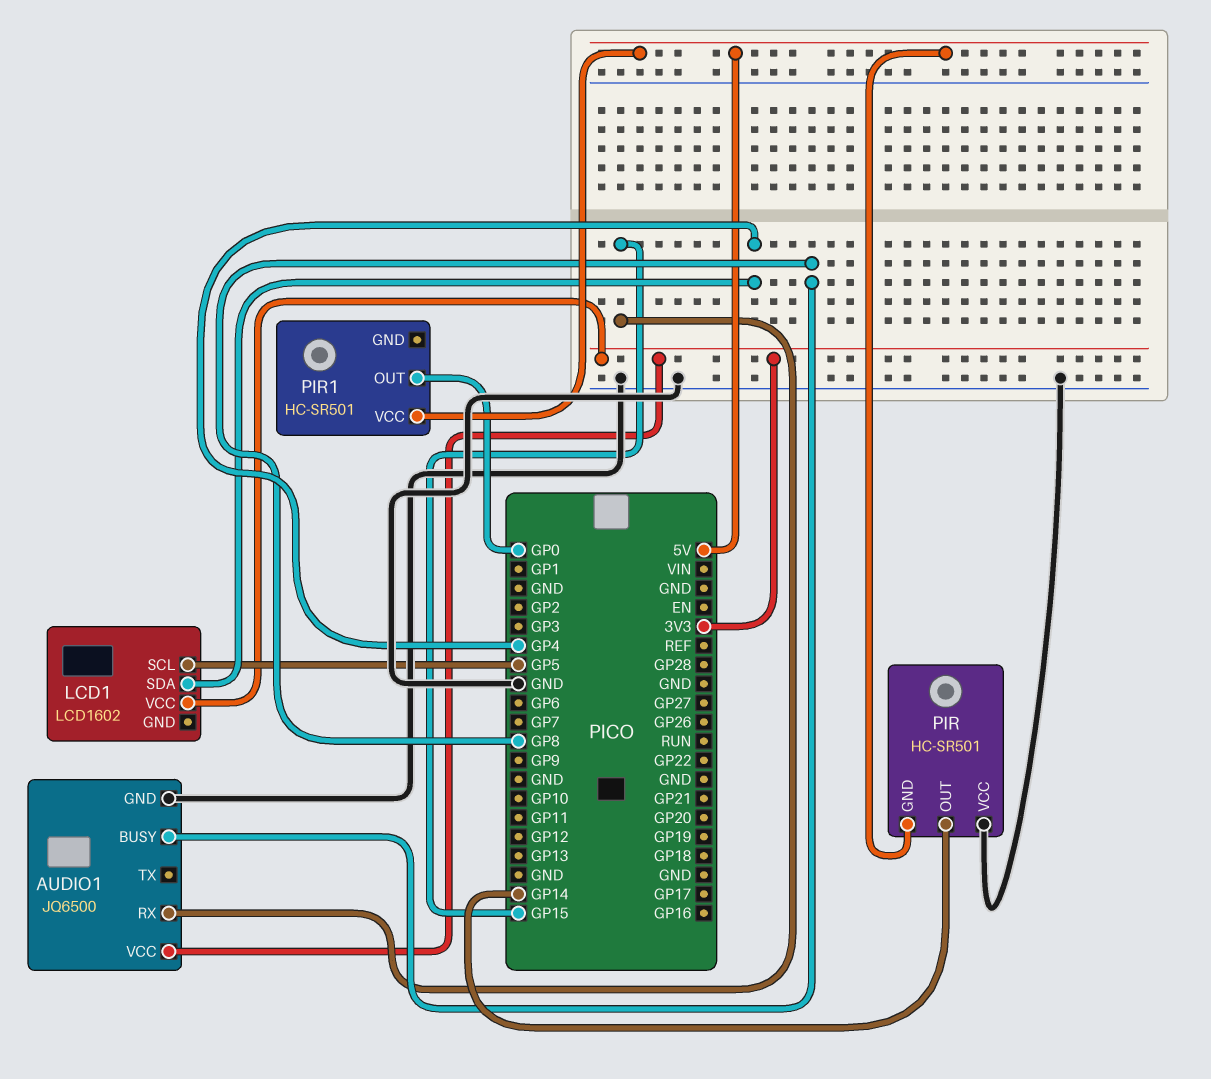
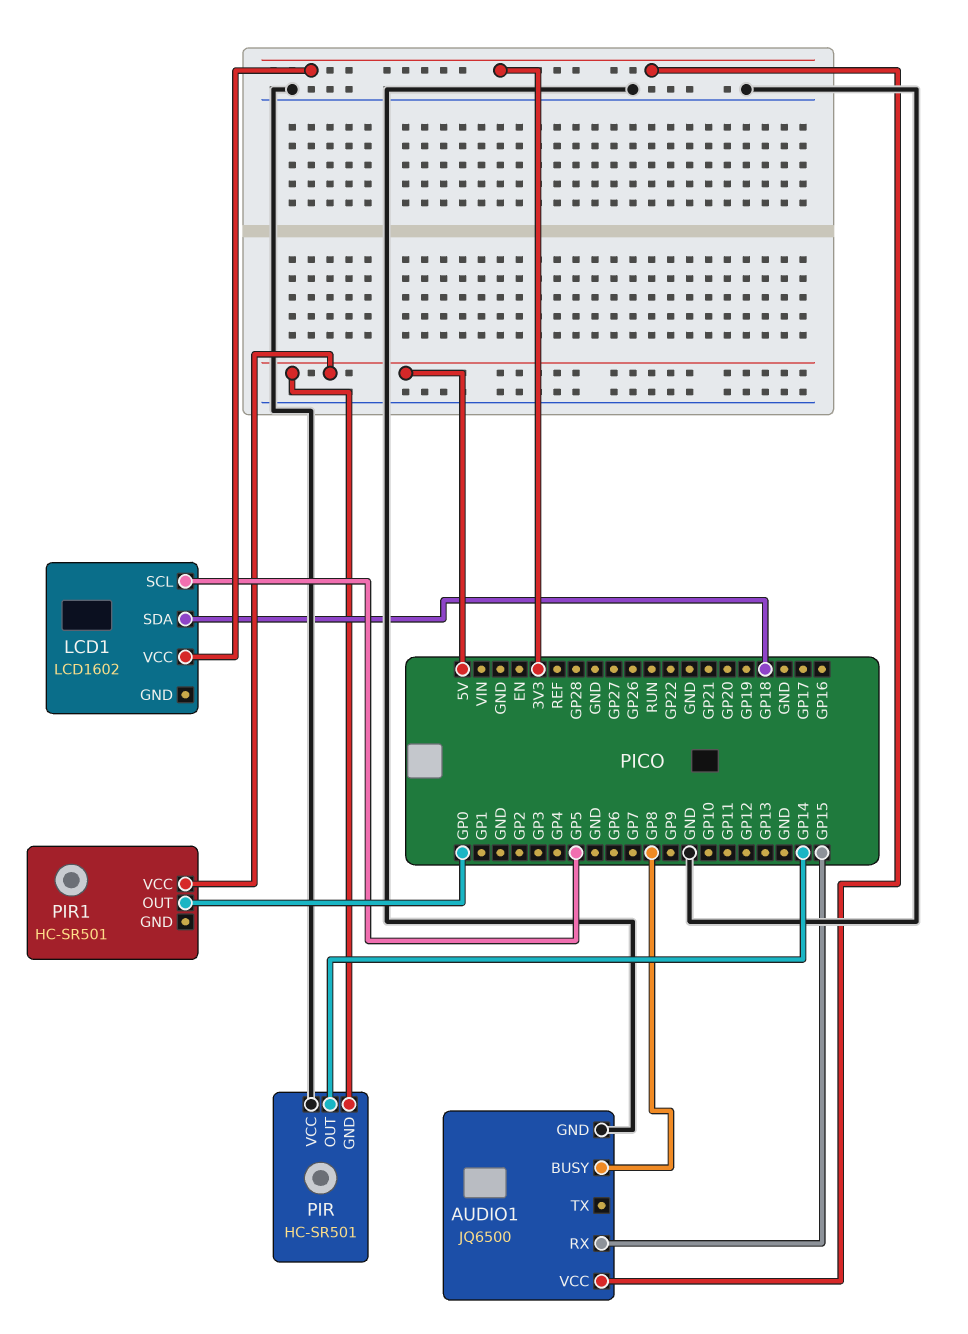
LCD1 pin SDA: GP4 -> GP18

